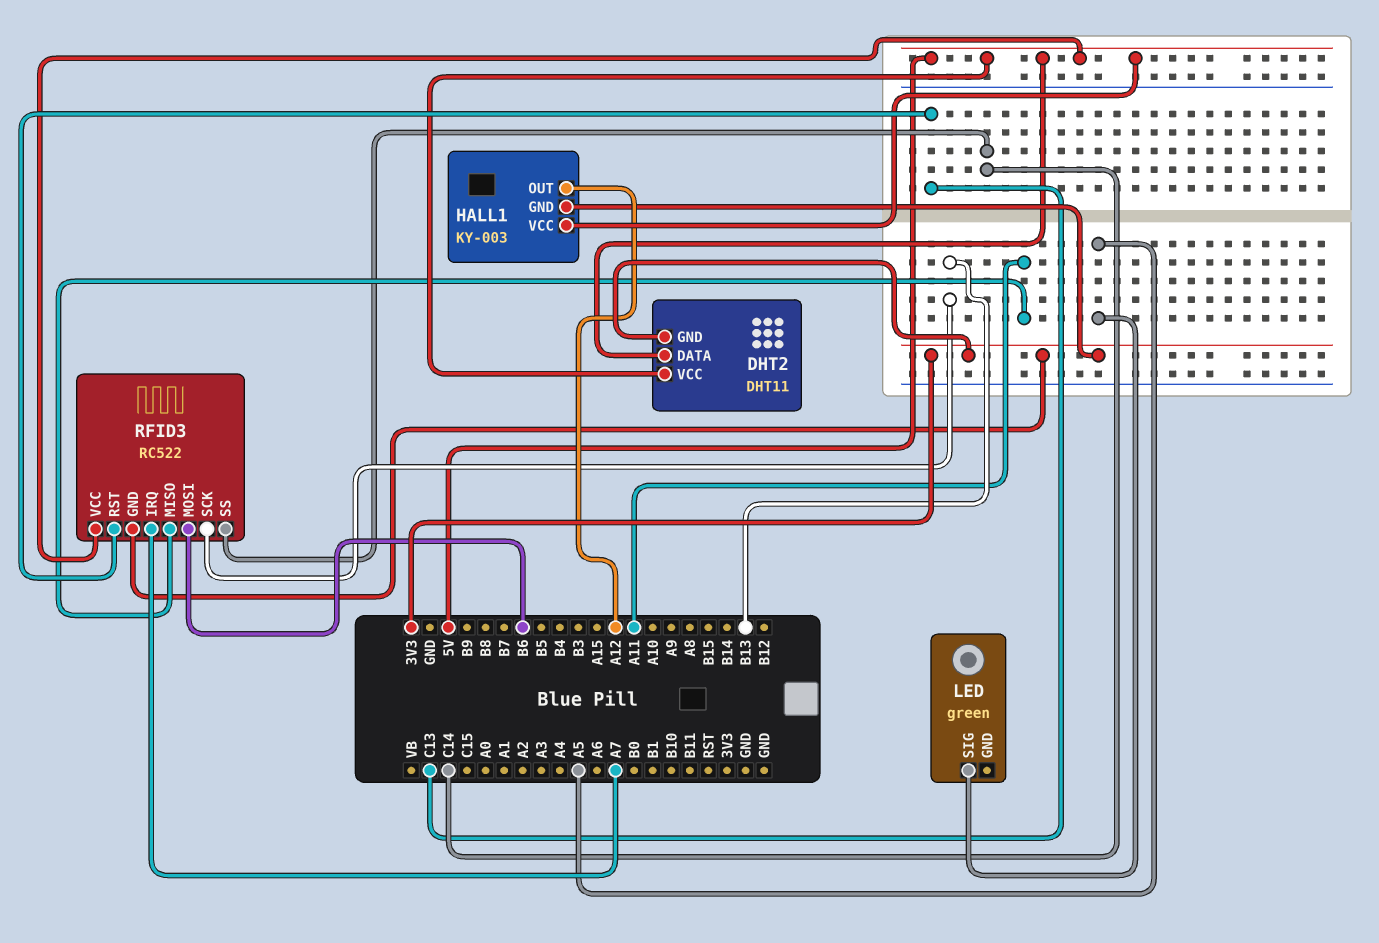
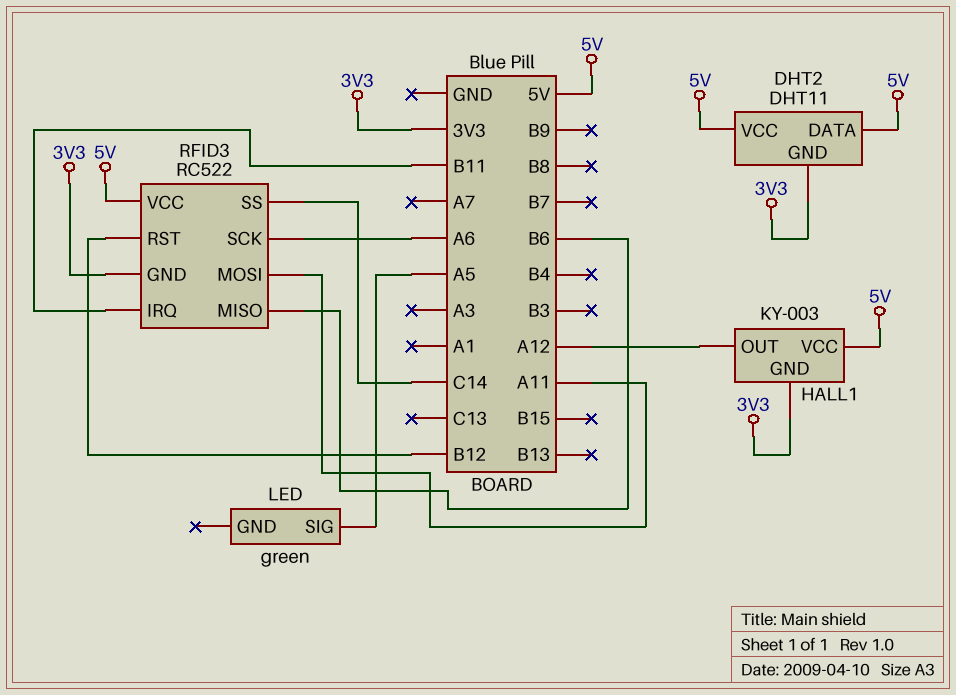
RFID3 pin IRQ: A7 -> B11
RFID3 pin MISO: A11 -> B6
RFID3 pin MOSI: B6 -> A11
RFID3 pin RST: C13 -> B12
RFID3 pin SCK: B13 -> A6

